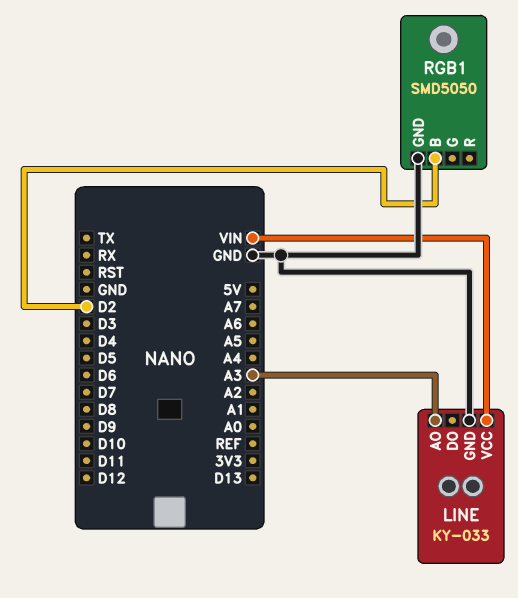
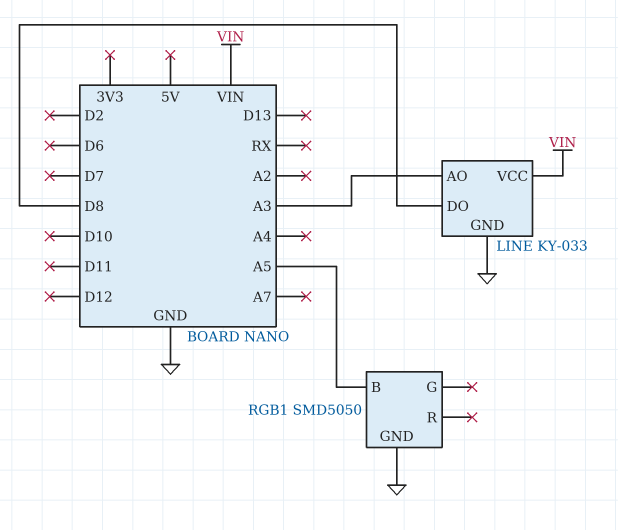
LINE pin DO: none -> D8
RGB1 pin B: D2 -> A5

